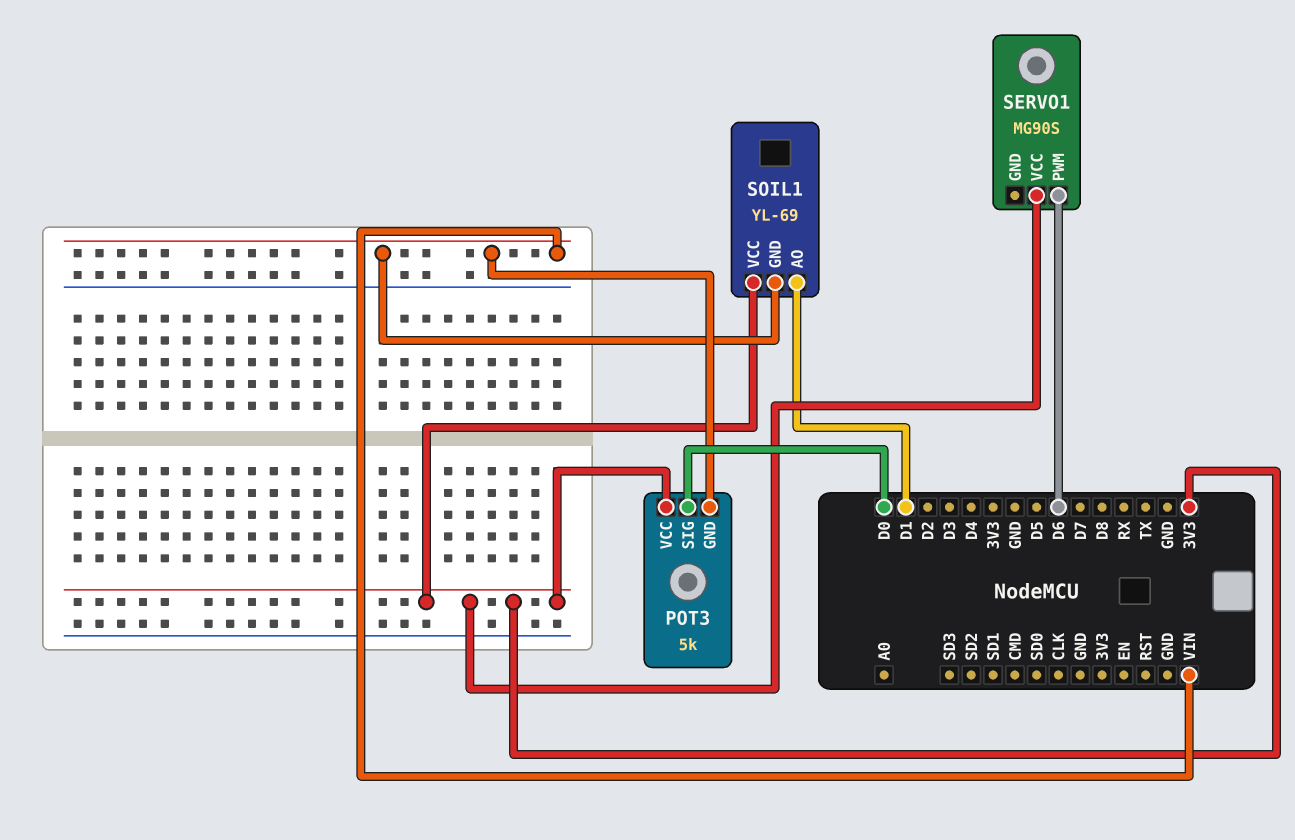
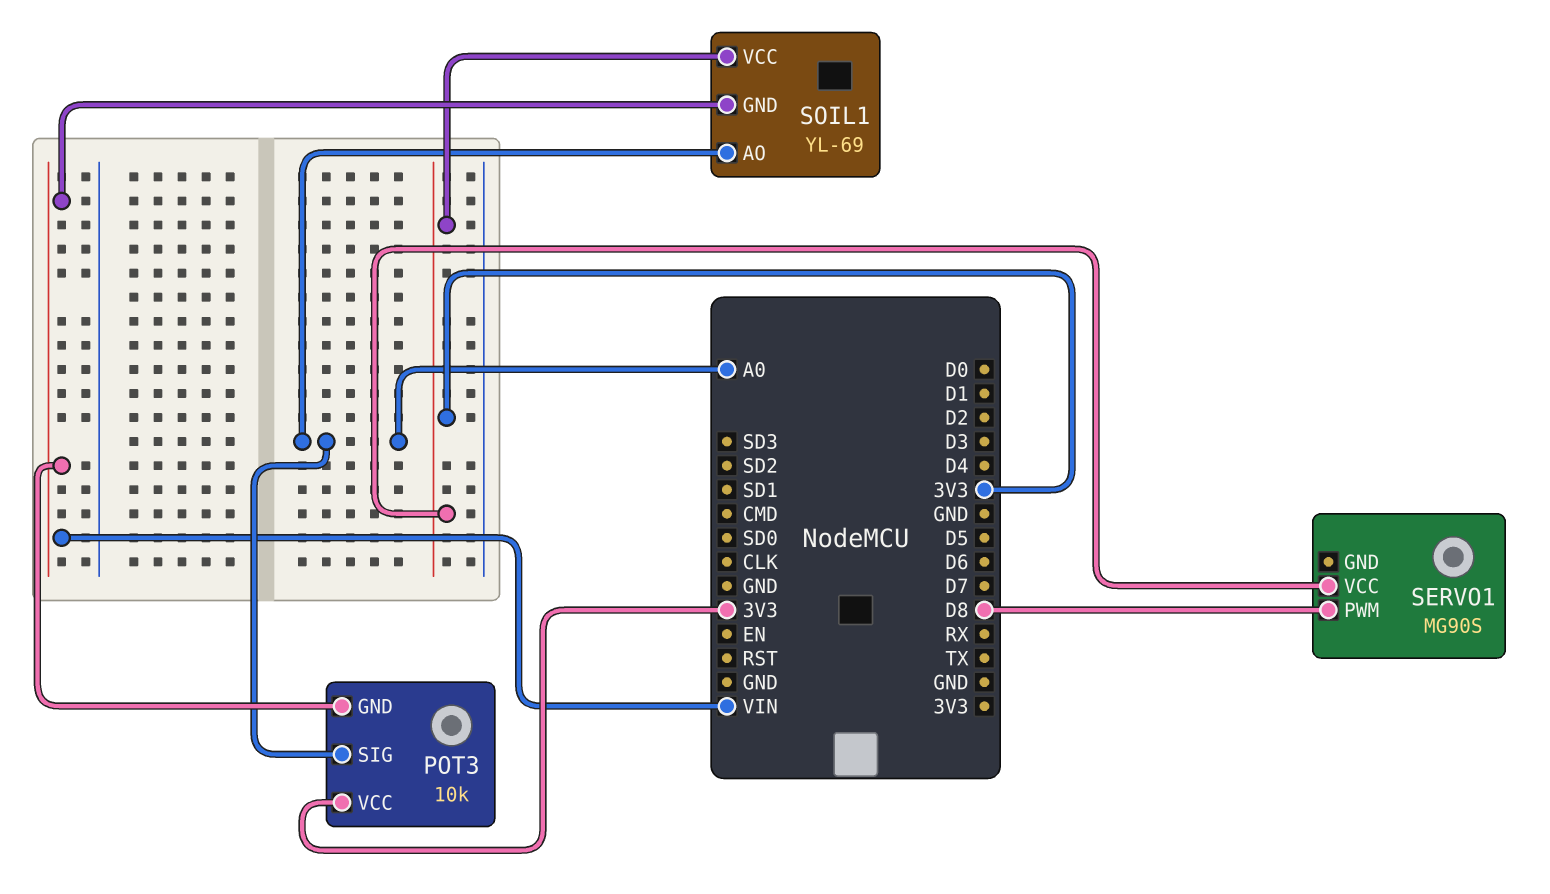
POT3: 5k -> 10k
POT3 pin SIG: D0 -> A0
SERVO1 pin PWM: D6 -> D8
SOIL1 pin AO: D1 -> A0

